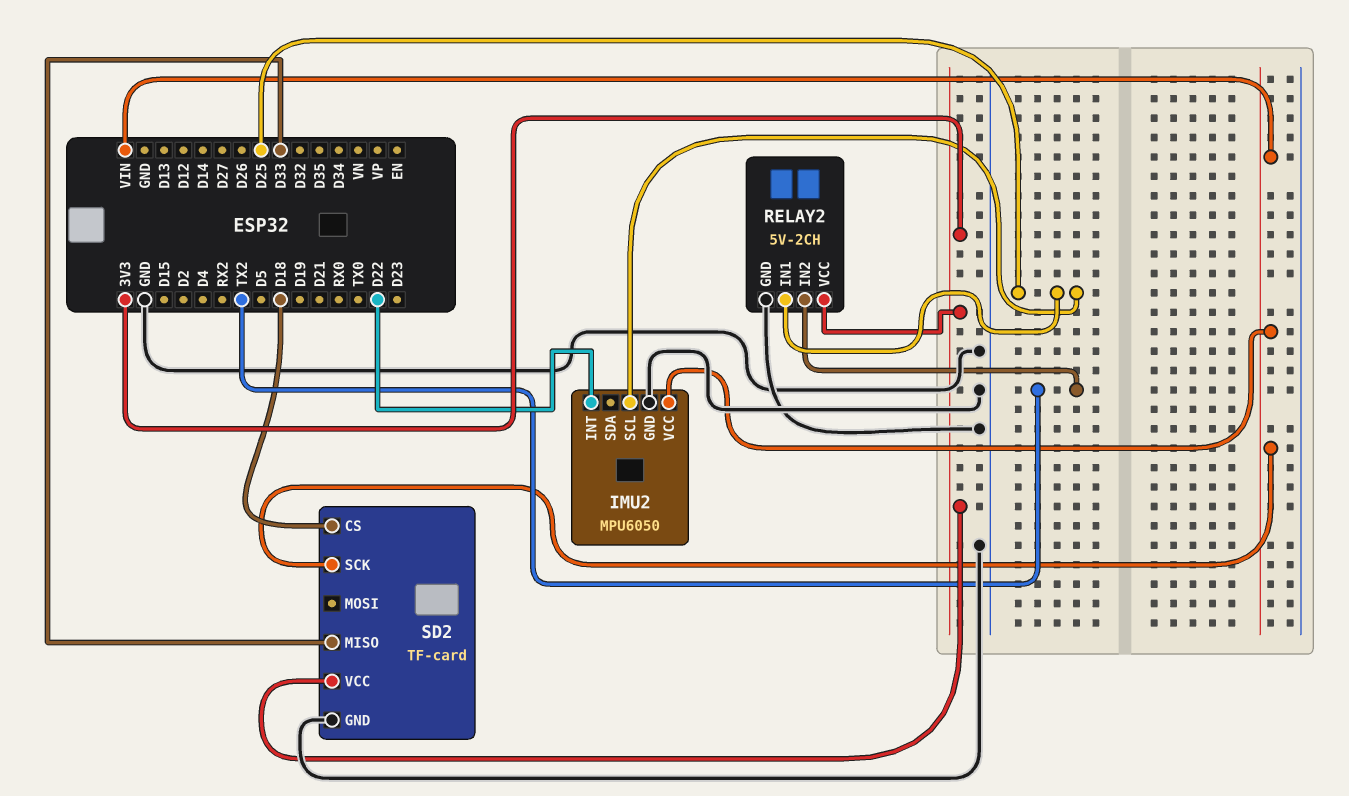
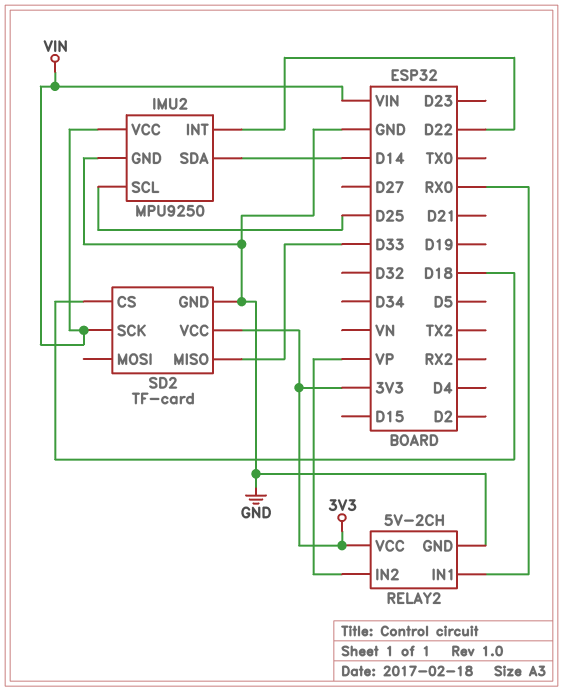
IMU2: MPU6050 -> MPU9250
IMU2 pin SDA: none -> D14
RELAY2 pin IN1: D25 -> RX0
RELAY2 pin IN2: TX2 -> VP

